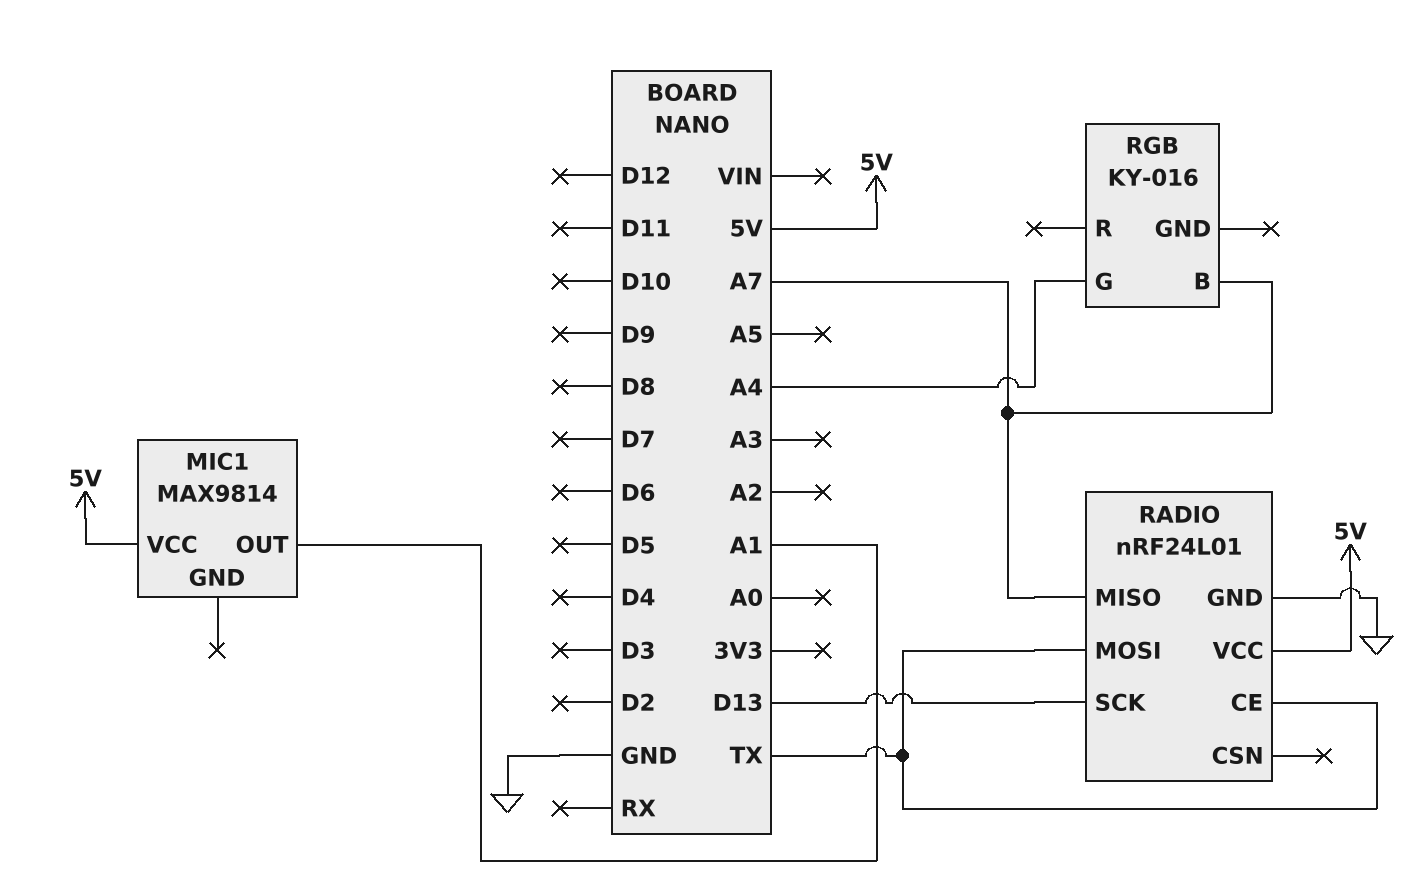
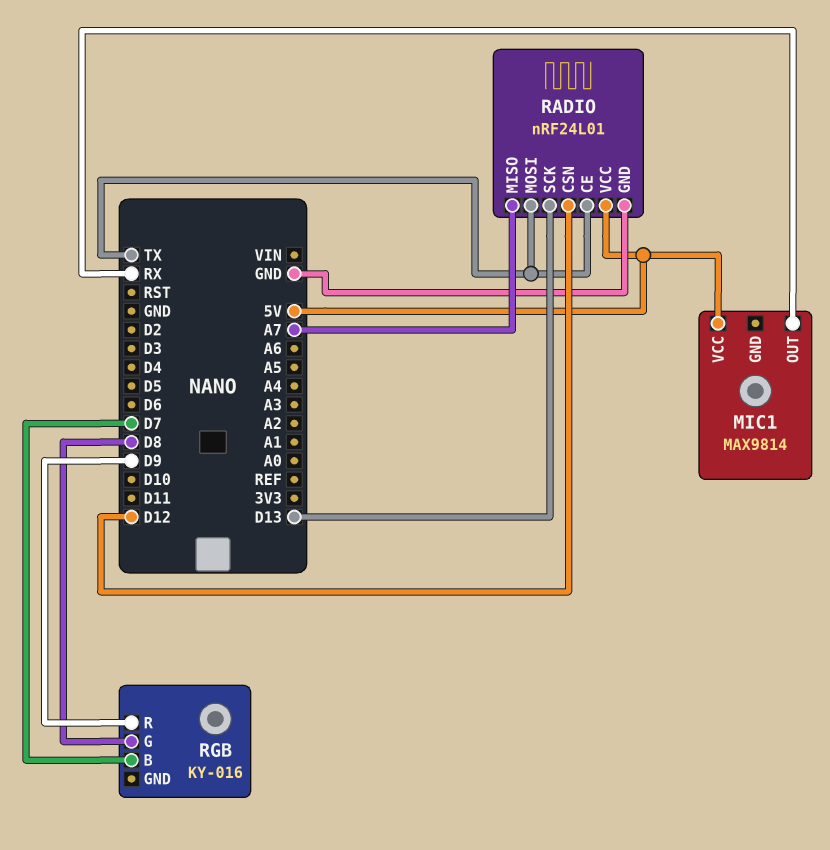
MIC1 pin OUT: A1 -> RX
RADIO pin CSN: none -> D12
RGB pin B: A7 -> D7
RGB pin G: A4 -> D8
RGB pin R: none -> D9

